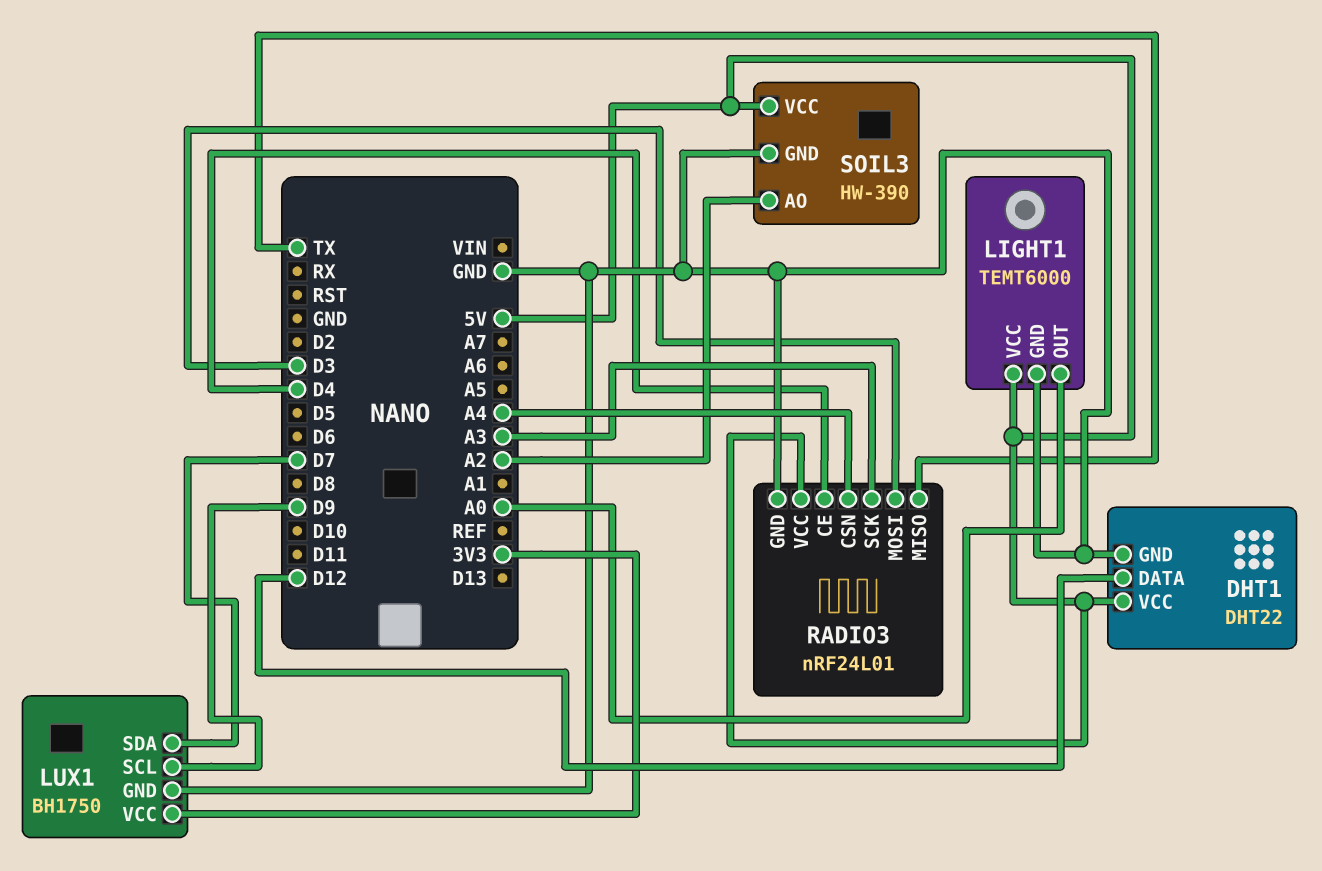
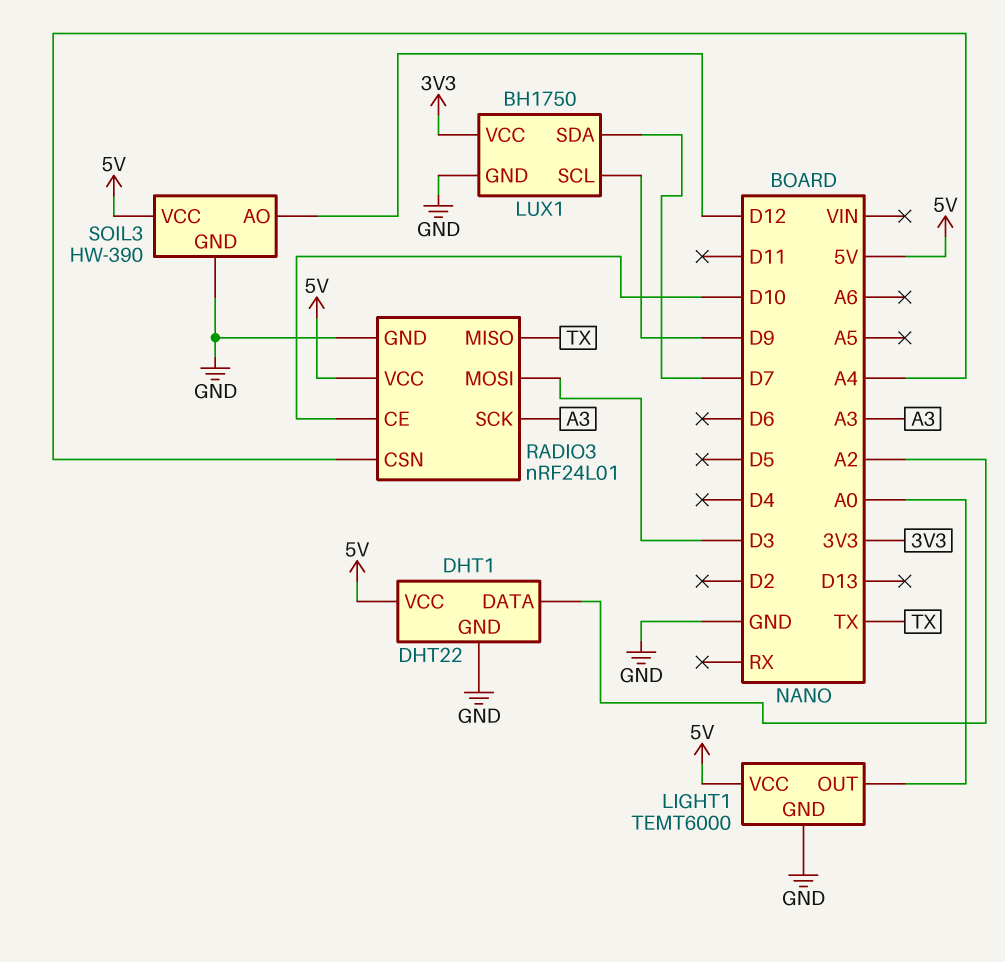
DHT1 pin DATA: D12 -> A2
RADIO3 pin CE: D4 -> D10
SOIL3 pin AO: A2 -> D12

